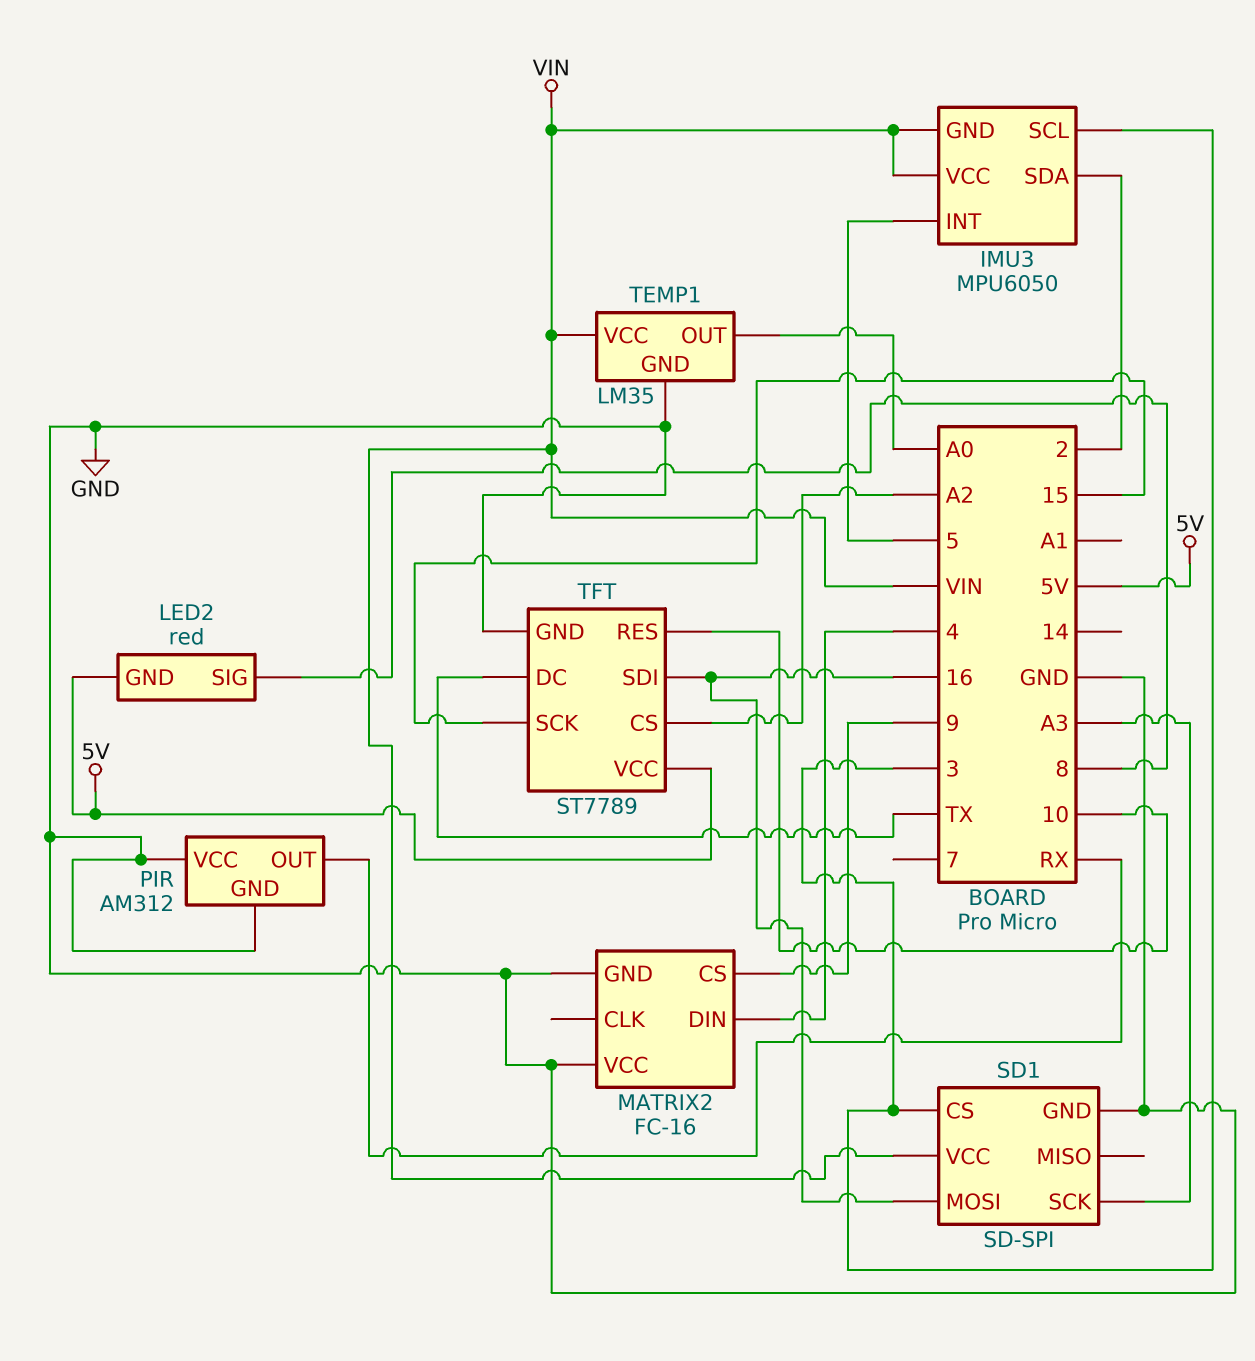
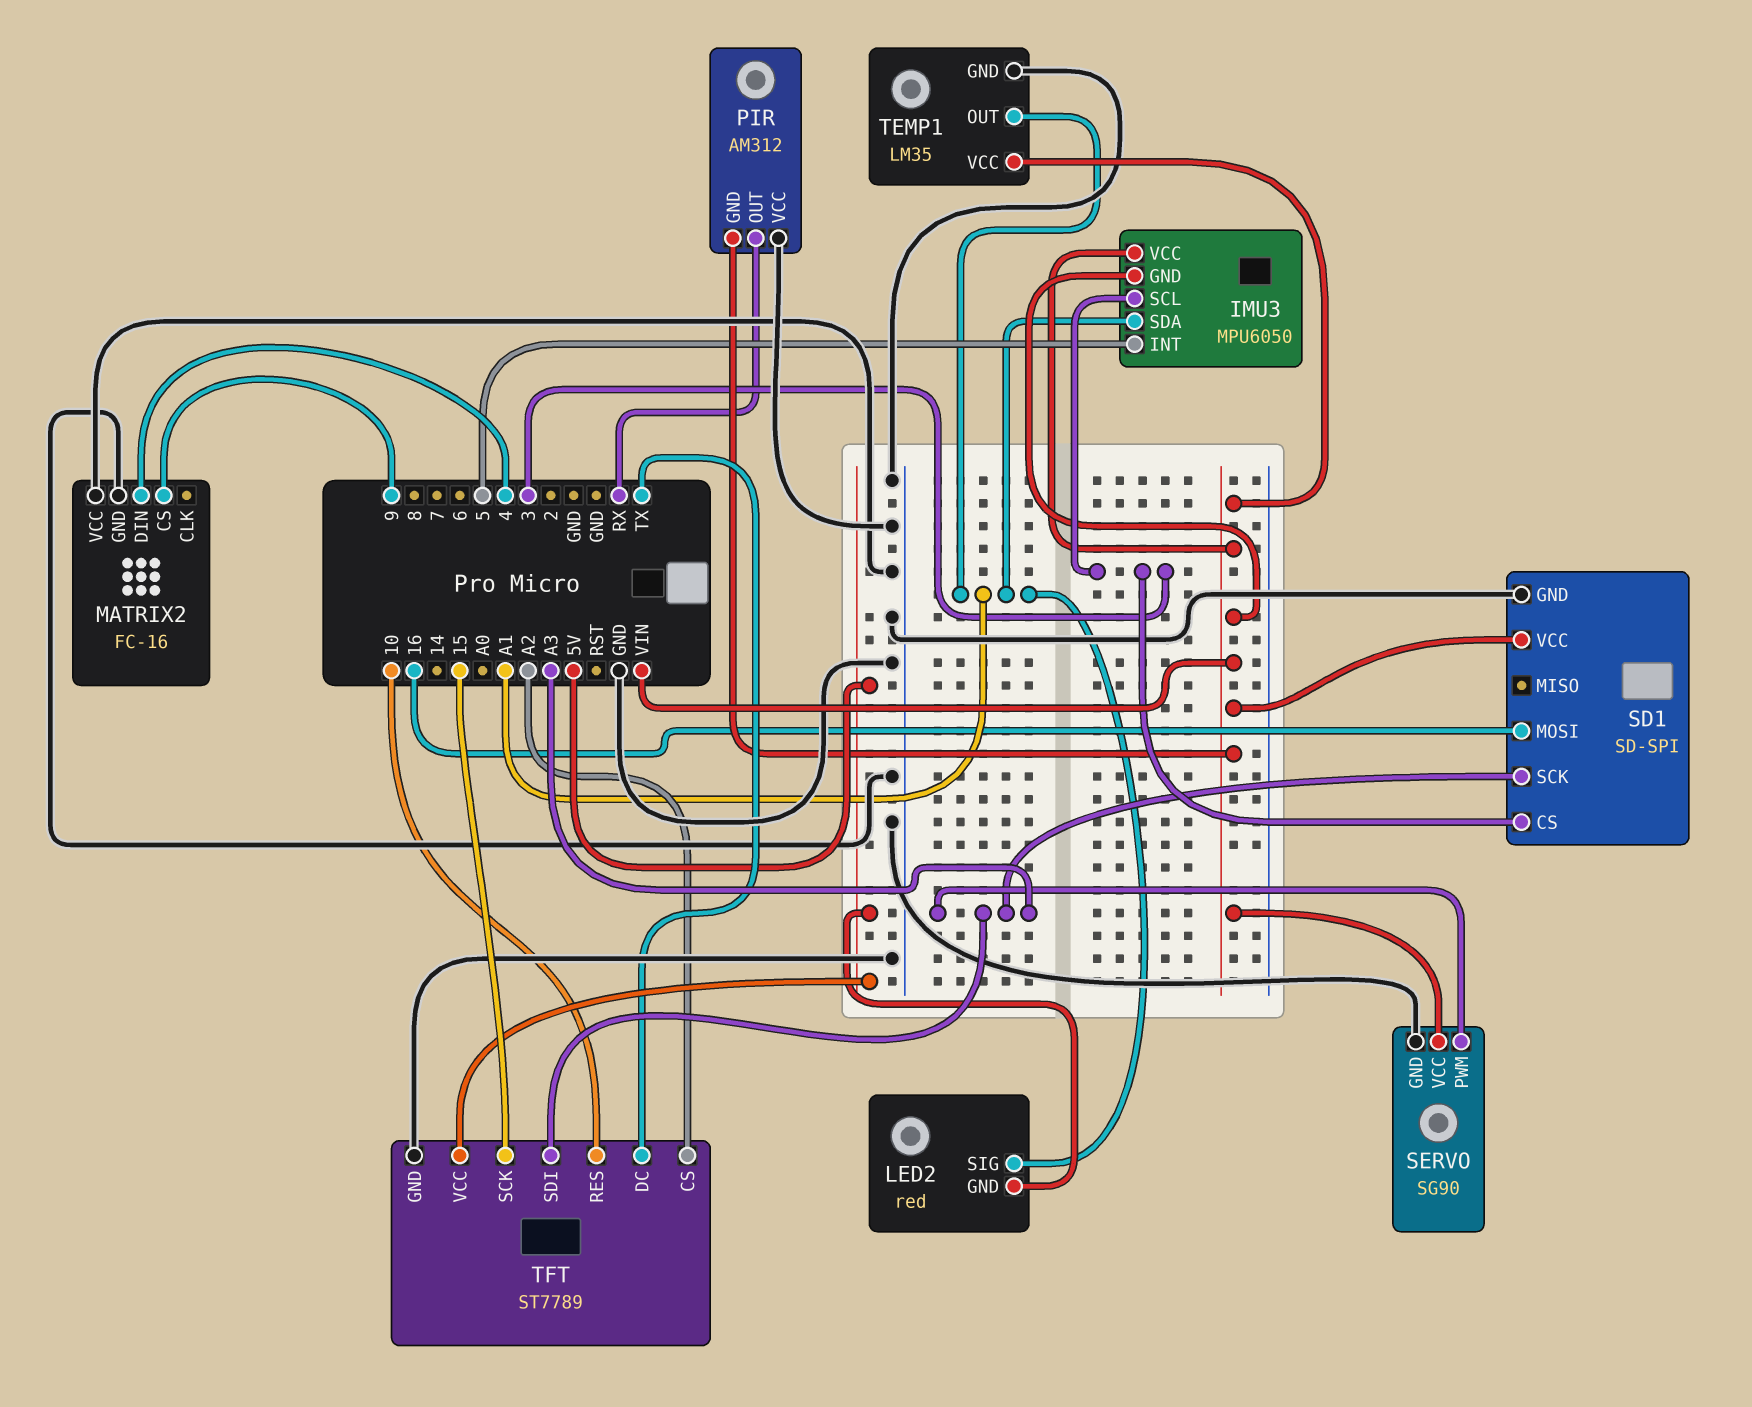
IMU3 pin SDA: 2 -> A1
LED2 pin SIG: 8 -> A1
PIR pin GND: GND -> VIN
SERVO: none -> SG90
SERVO pin GND: none -> GND
SERVO pin PWM: none -> A3
SERVO pin VCC: none -> VIN
TEMP1 pin OUT: A0 -> A1
TFT pin SDI: 16 -> A3

